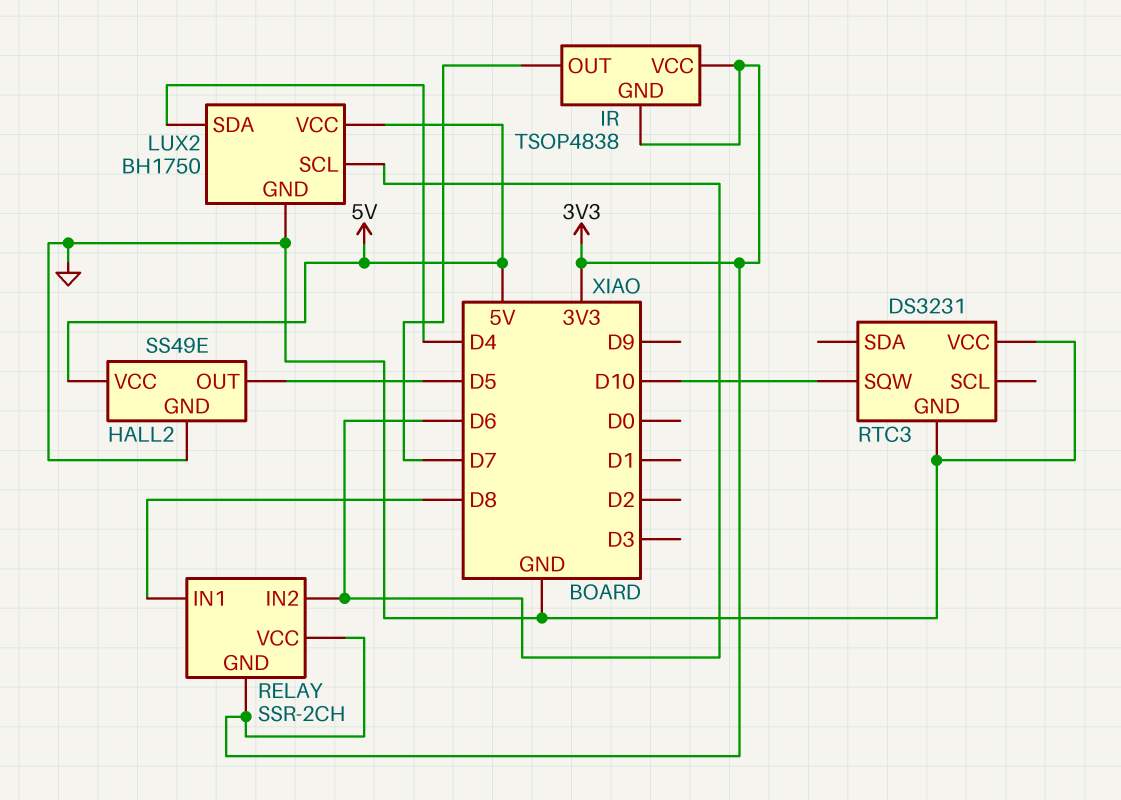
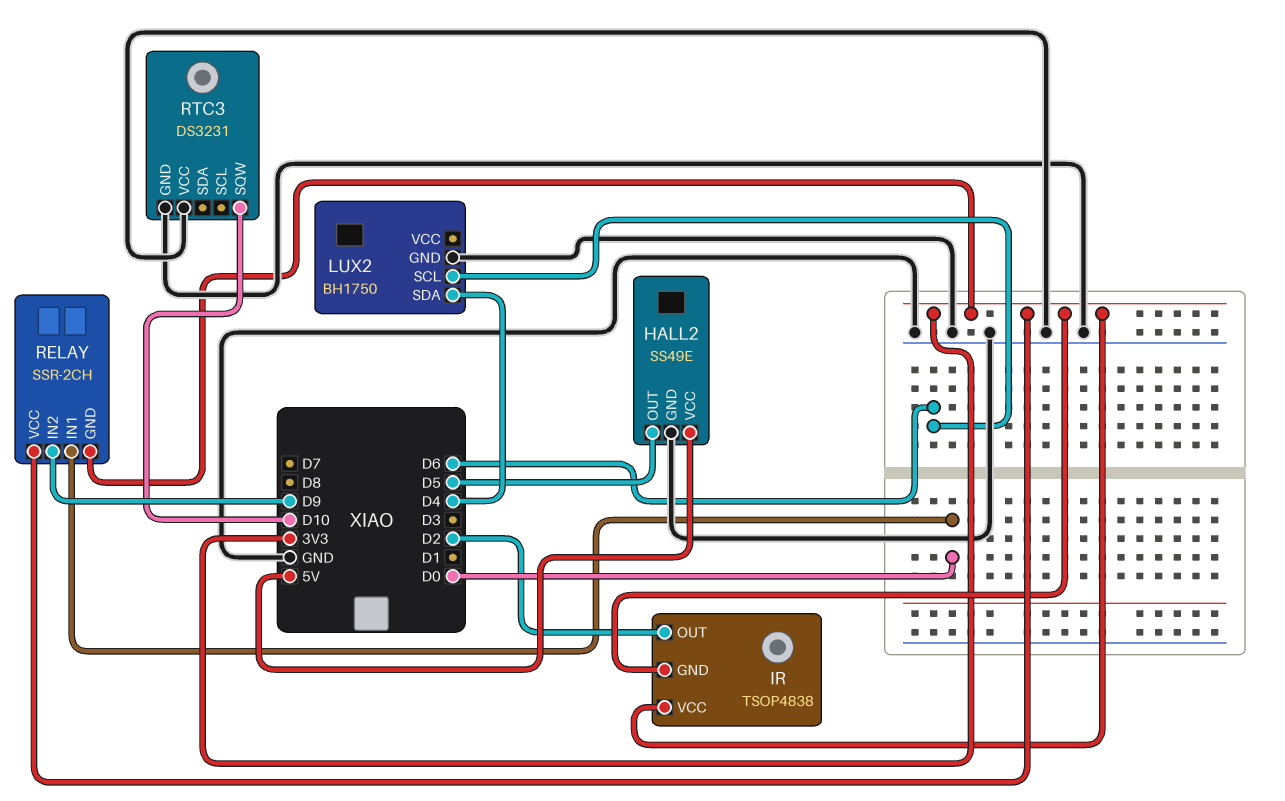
IR pin OUT: D7 -> D2
LUX2 pin VCC: 5V -> none
RELAY pin IN1: D8 -> D0
RELAY pin IN2: D6 -> D9

